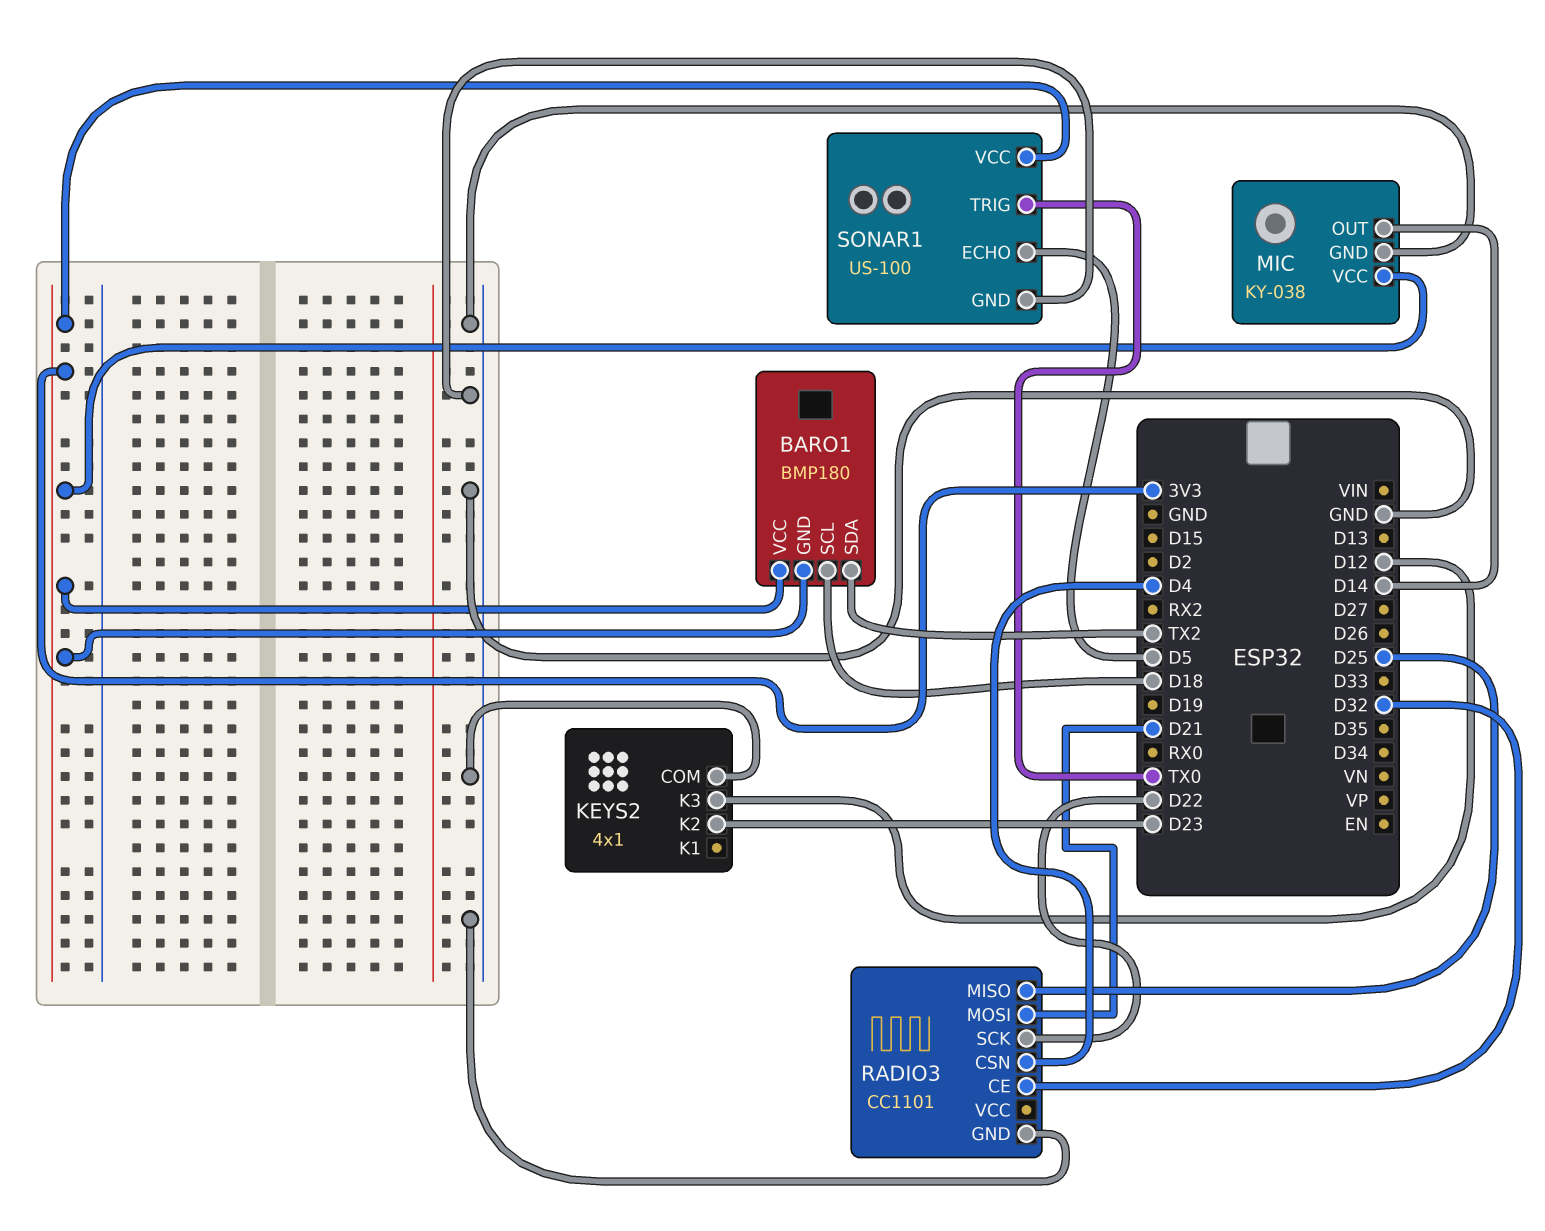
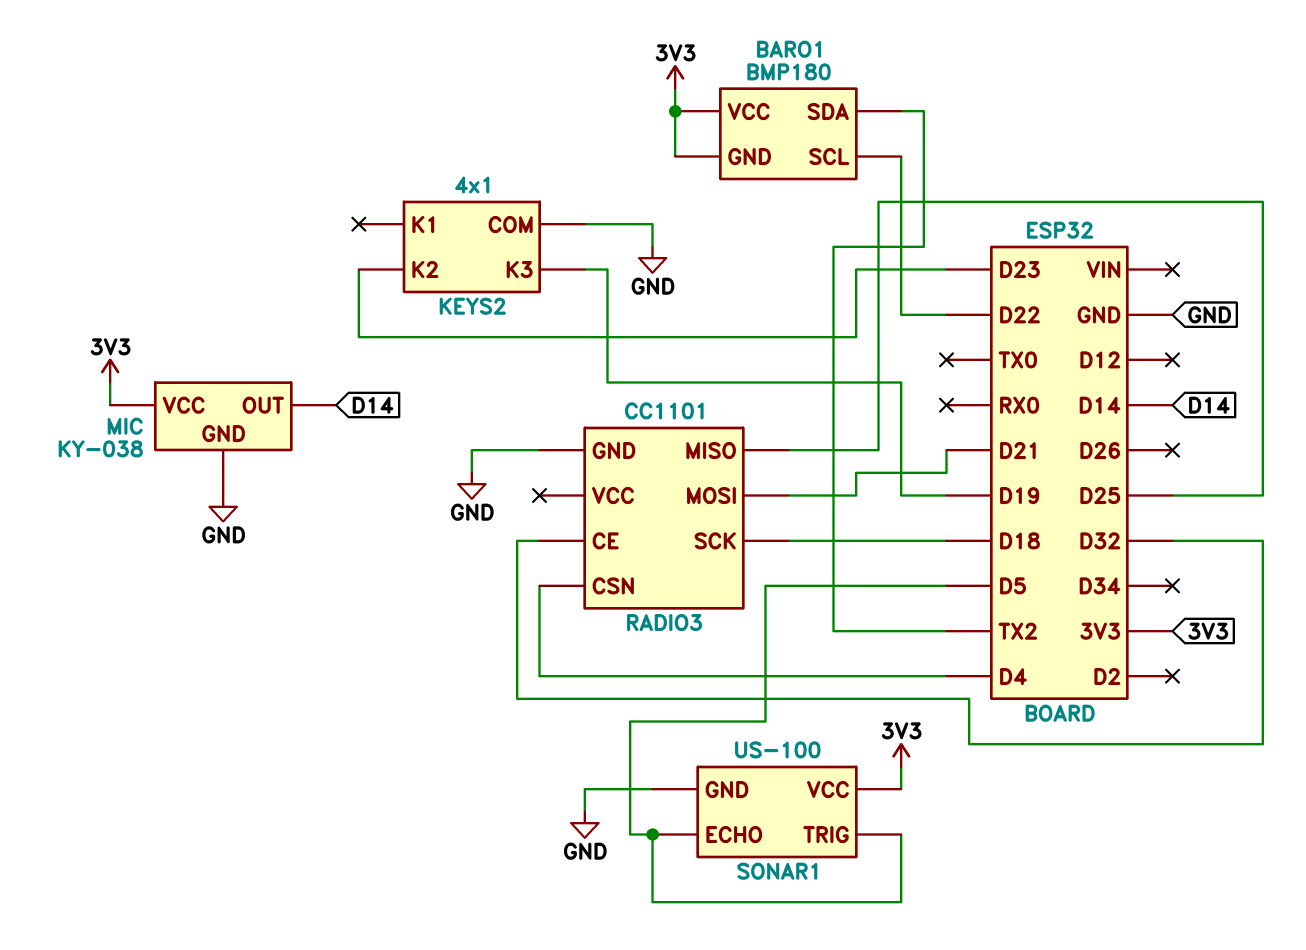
BARO1 pin SCL: D18 -> D22
KEYS2 pin K3: D12 -> D19
RADIO3 pin SCK: D22 -> D18
SONAR1 pin TRIG: TX0 -> D5

